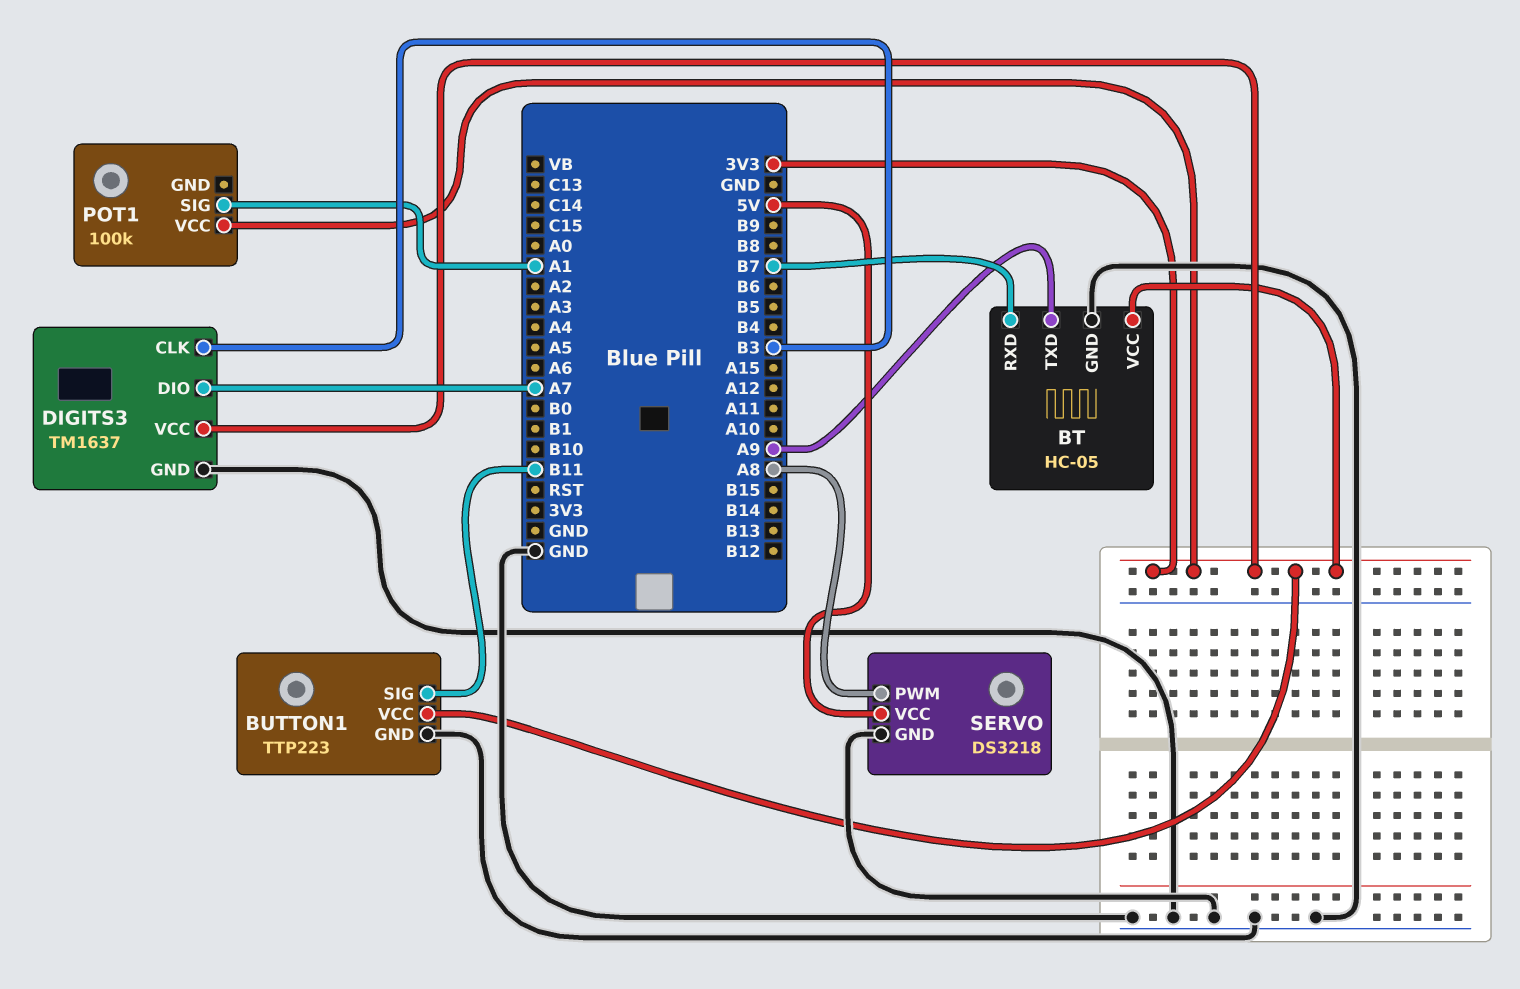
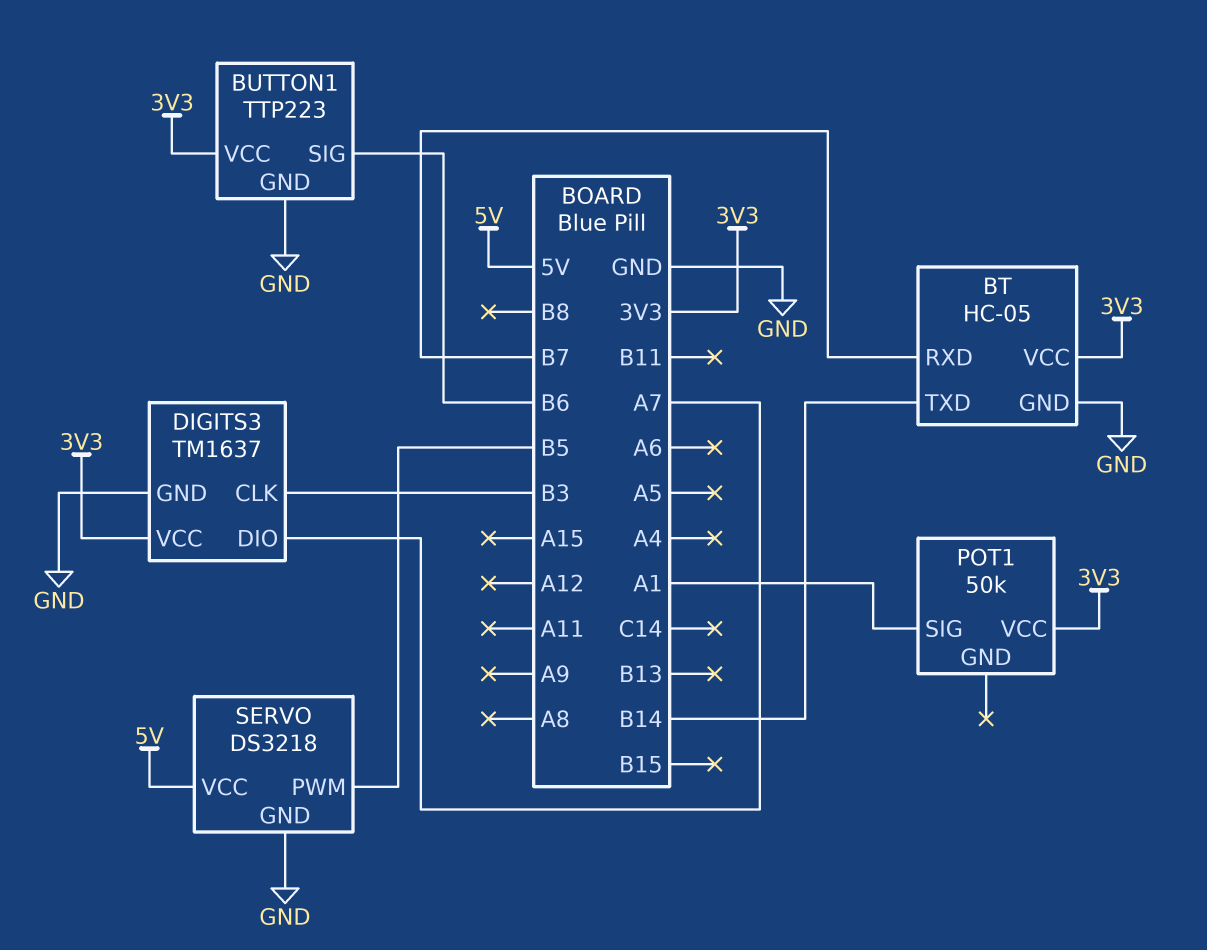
BT pin TXD: A9 -> B14
BUTTON1 pin SIG: B11 -> B6
POT1: 100k -> 50k
SERVO pin PWM: A8 -> B5

